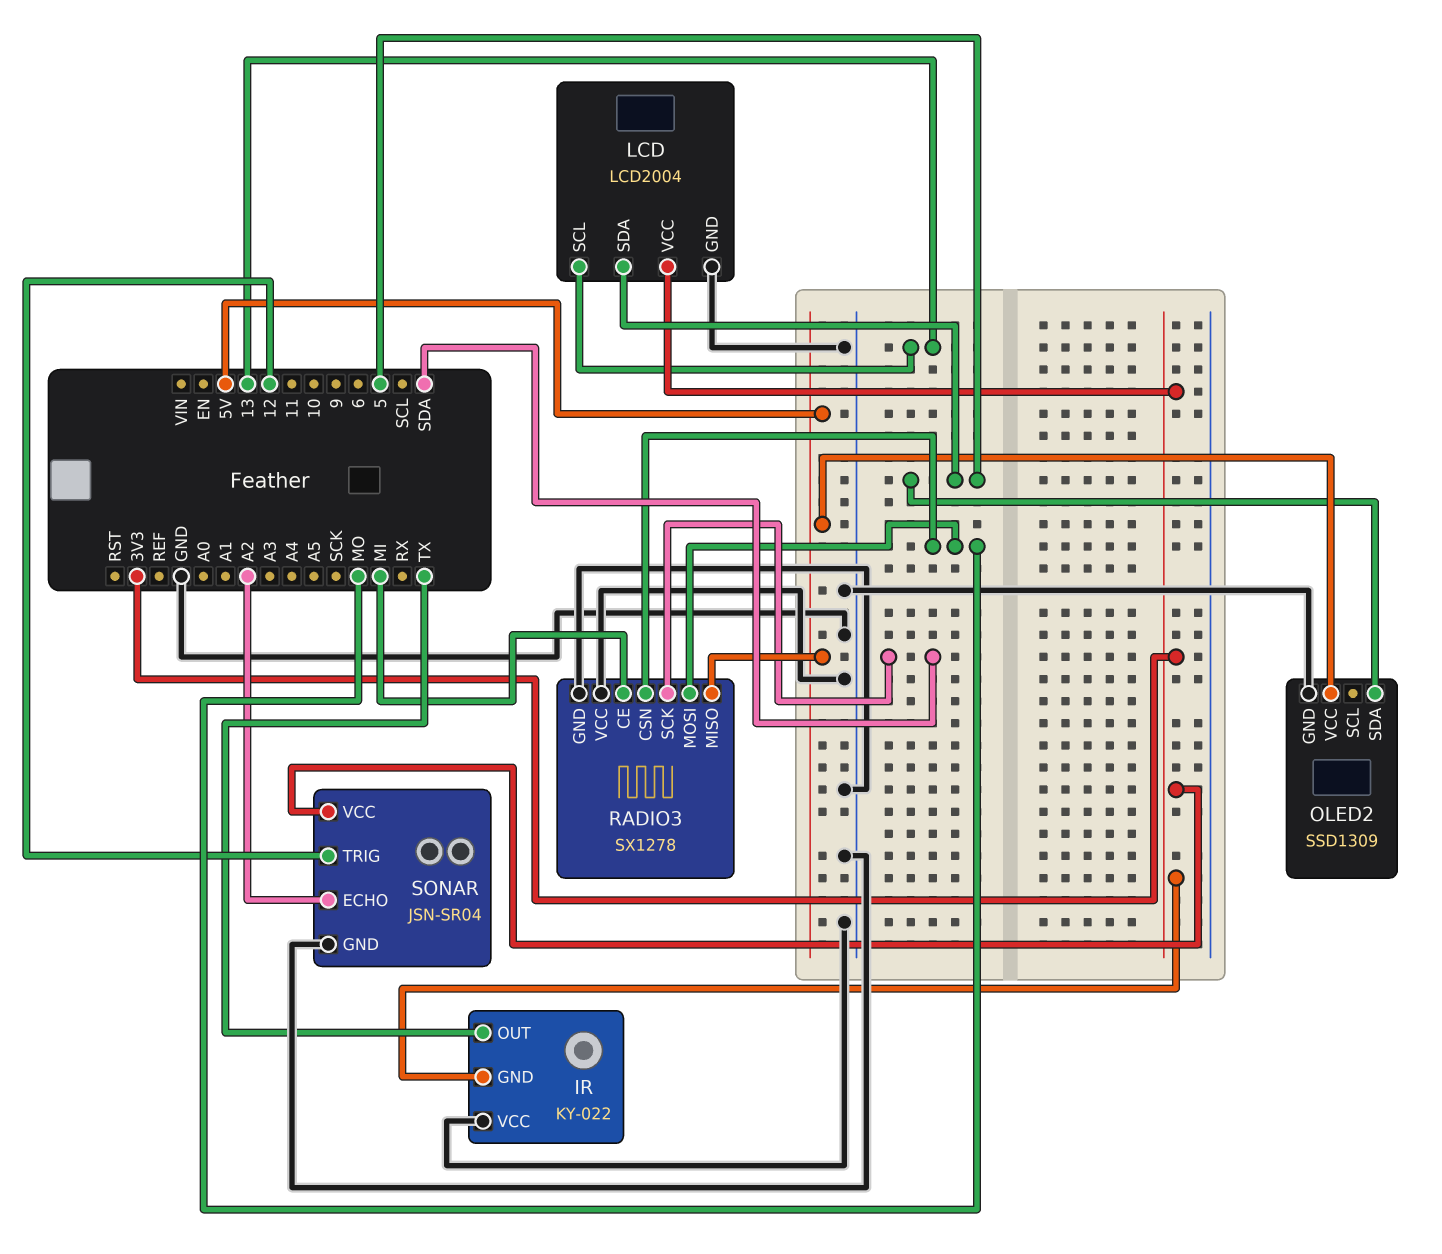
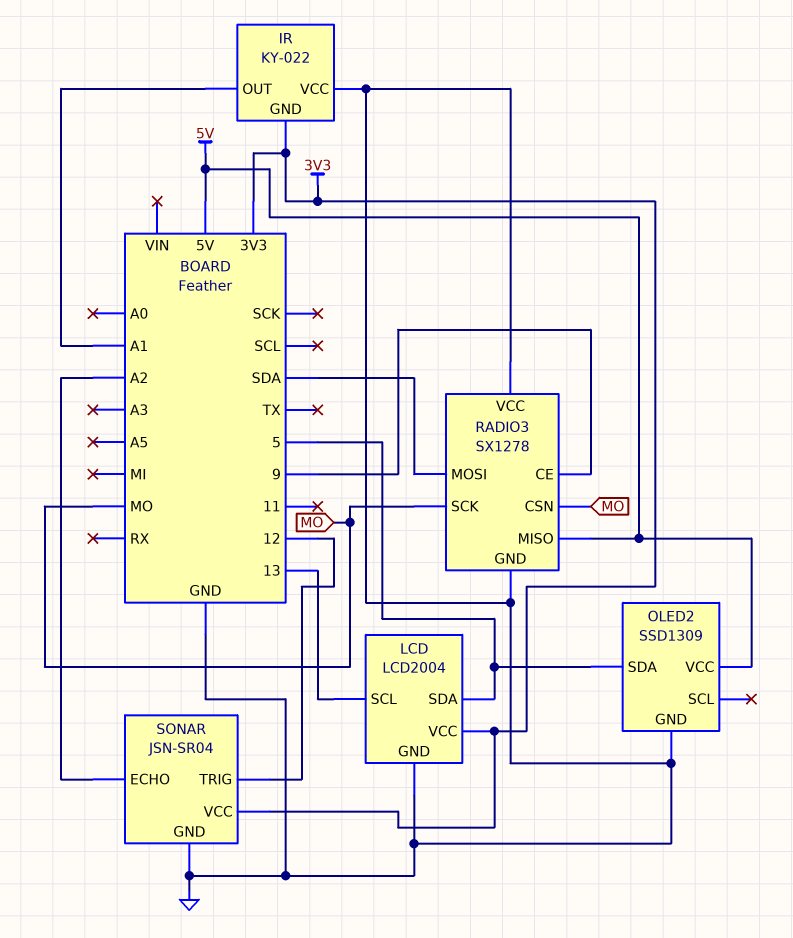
IR pin OUT: TX -> A1
RADIO3 pin CE: MI -> 9
RADIO3 pin MOSI: MO -> SDA
RADIO3 pin SCK: SDA -> MO

